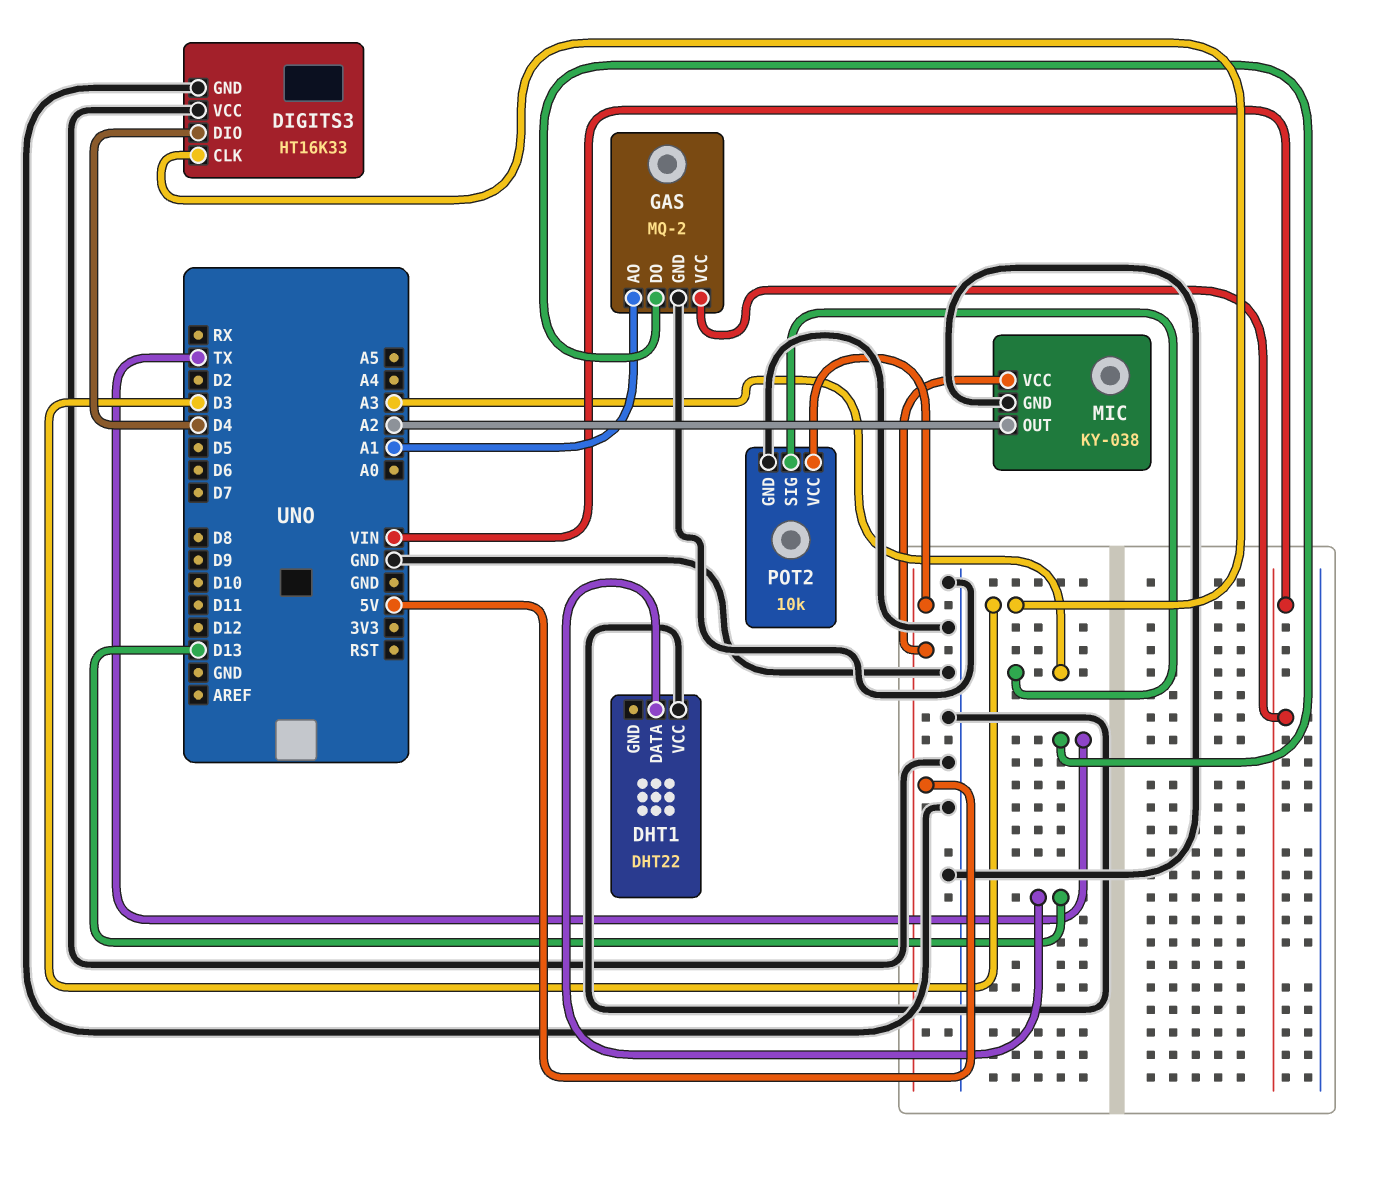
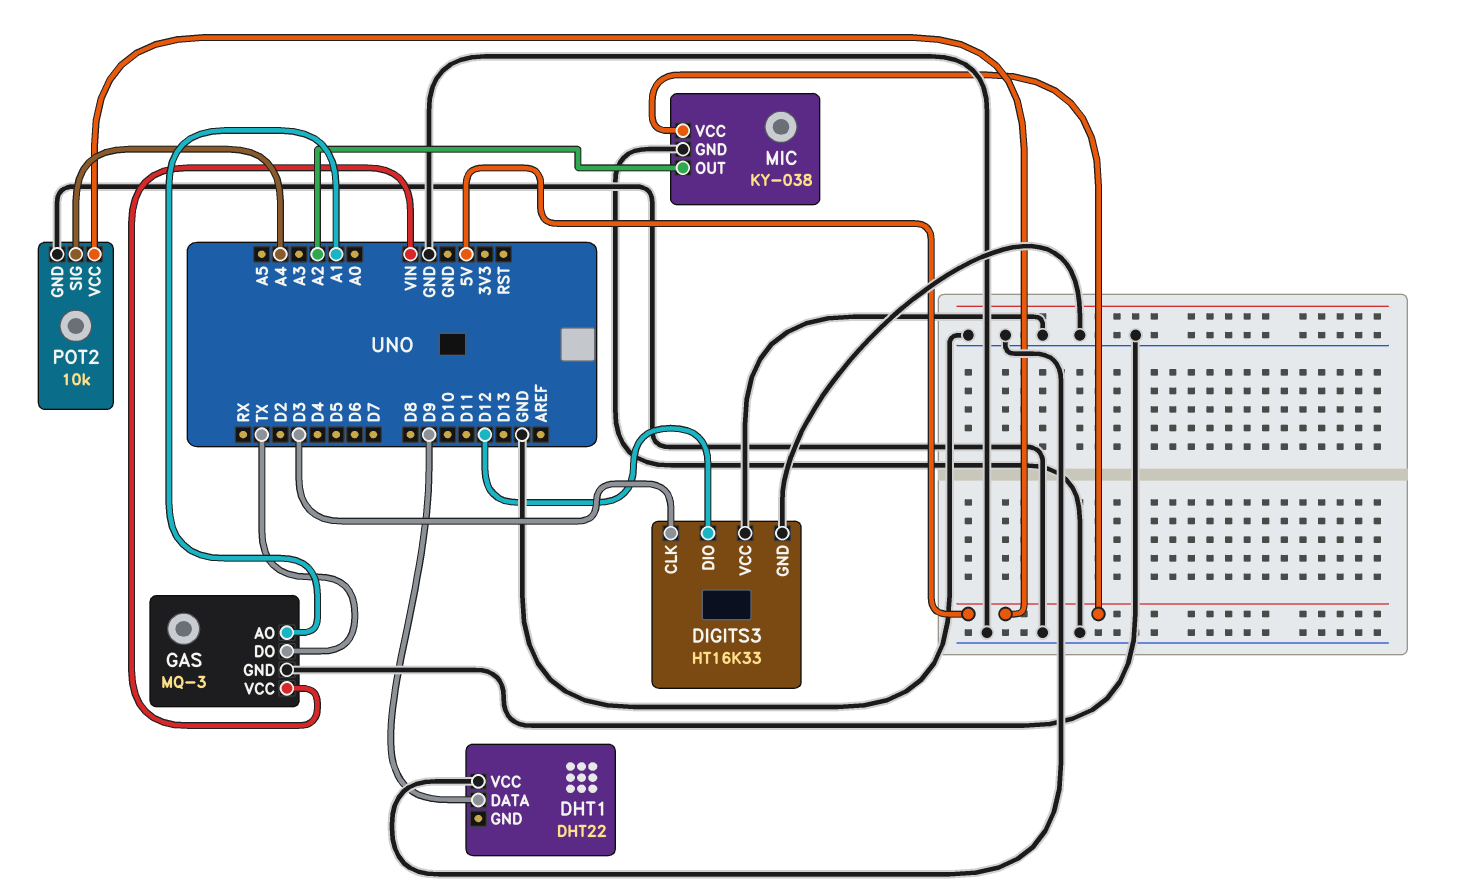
DHT1 pin DATA: D13 -> D9
DIGITS3 pin DIO: D4 -> D12
GAS: MQ-2 -> MQ-3
POT2 pin SIG: A3 -> A4

